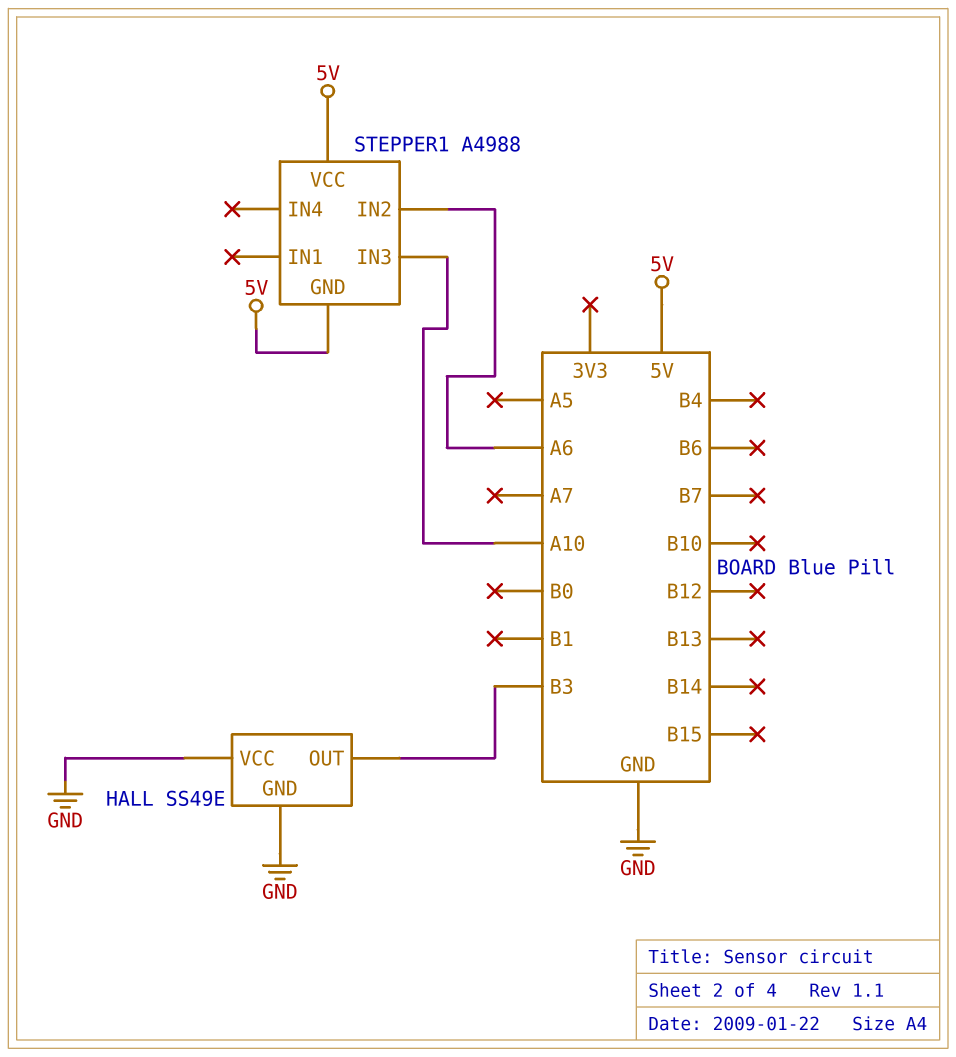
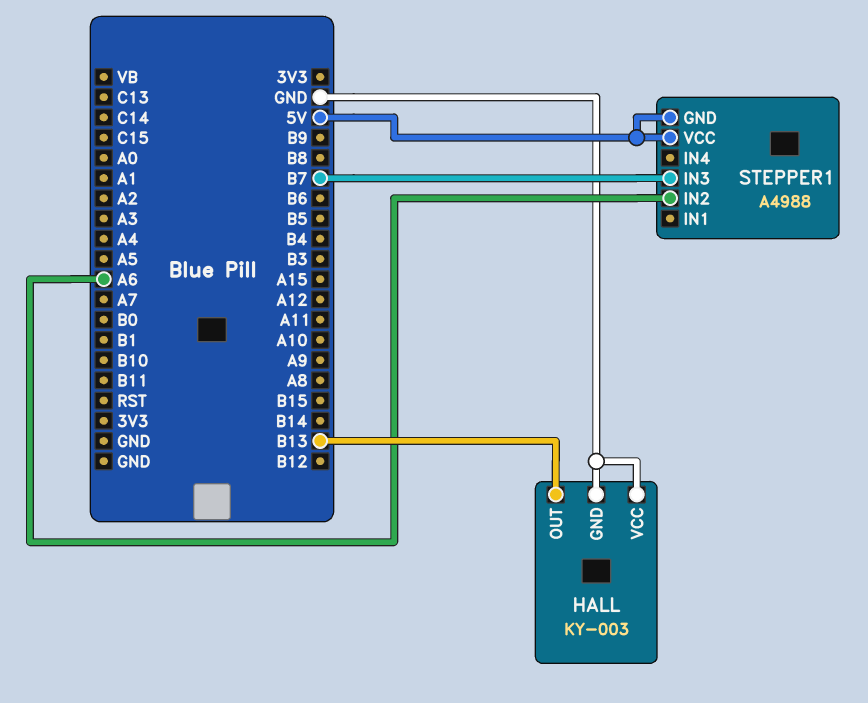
HALL: SS49E -> KY-003
HALL pin OUT: B3 -> B13
STEPPER1 pin IN3: A10 -> B7

